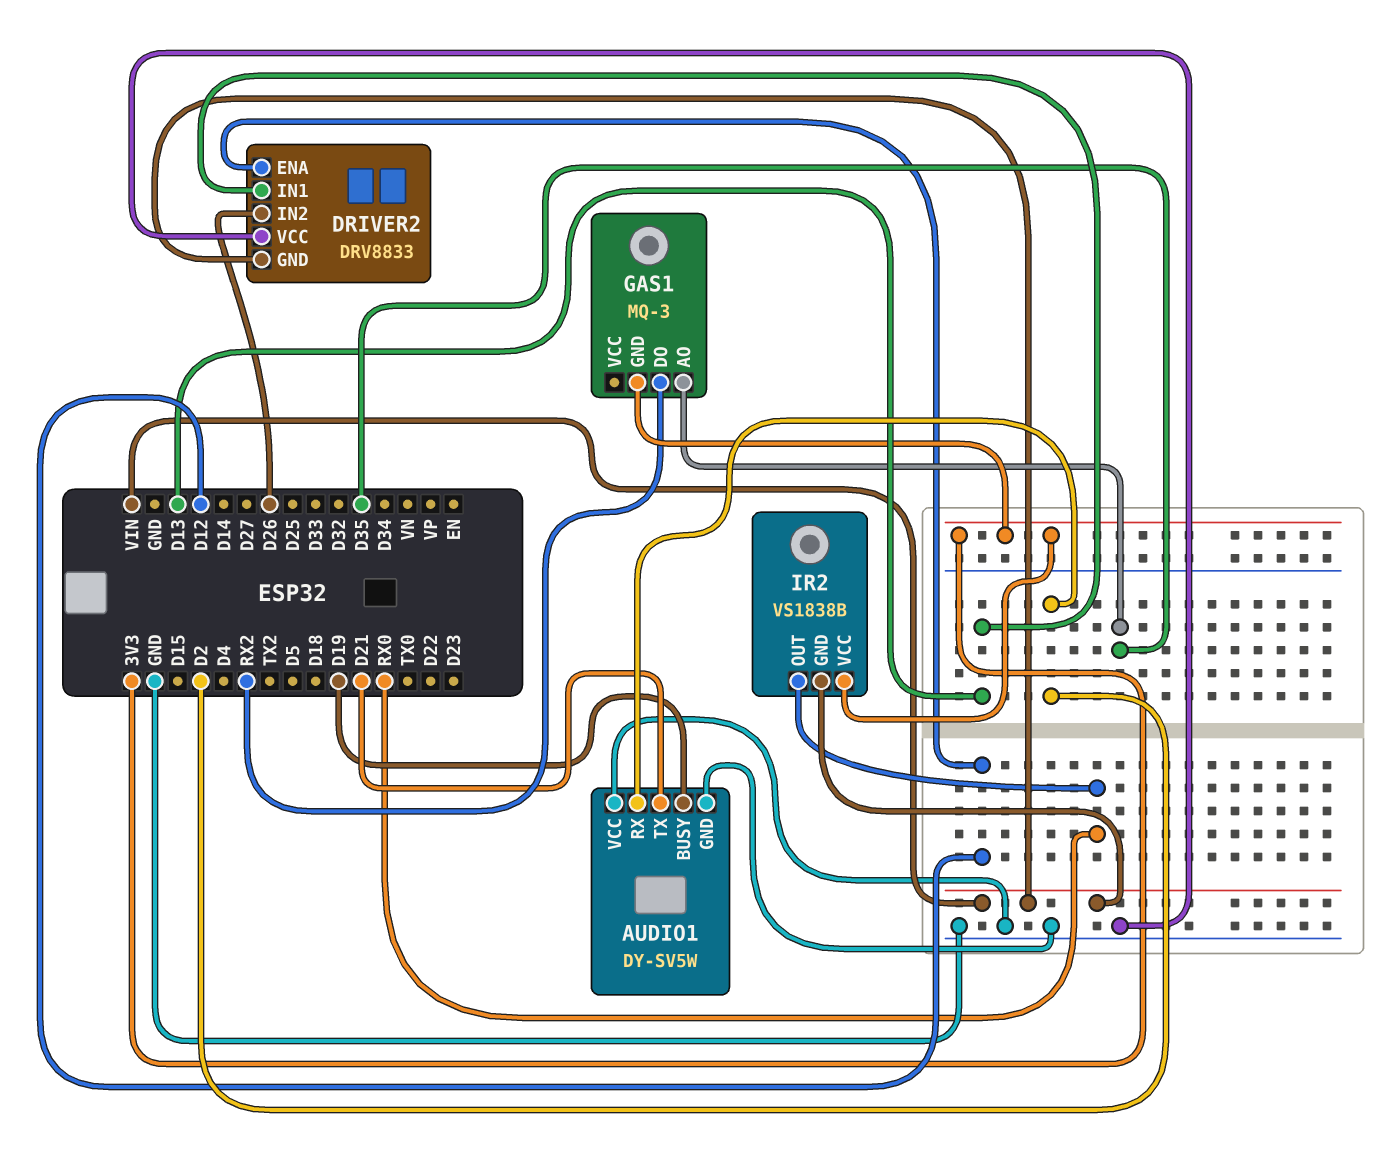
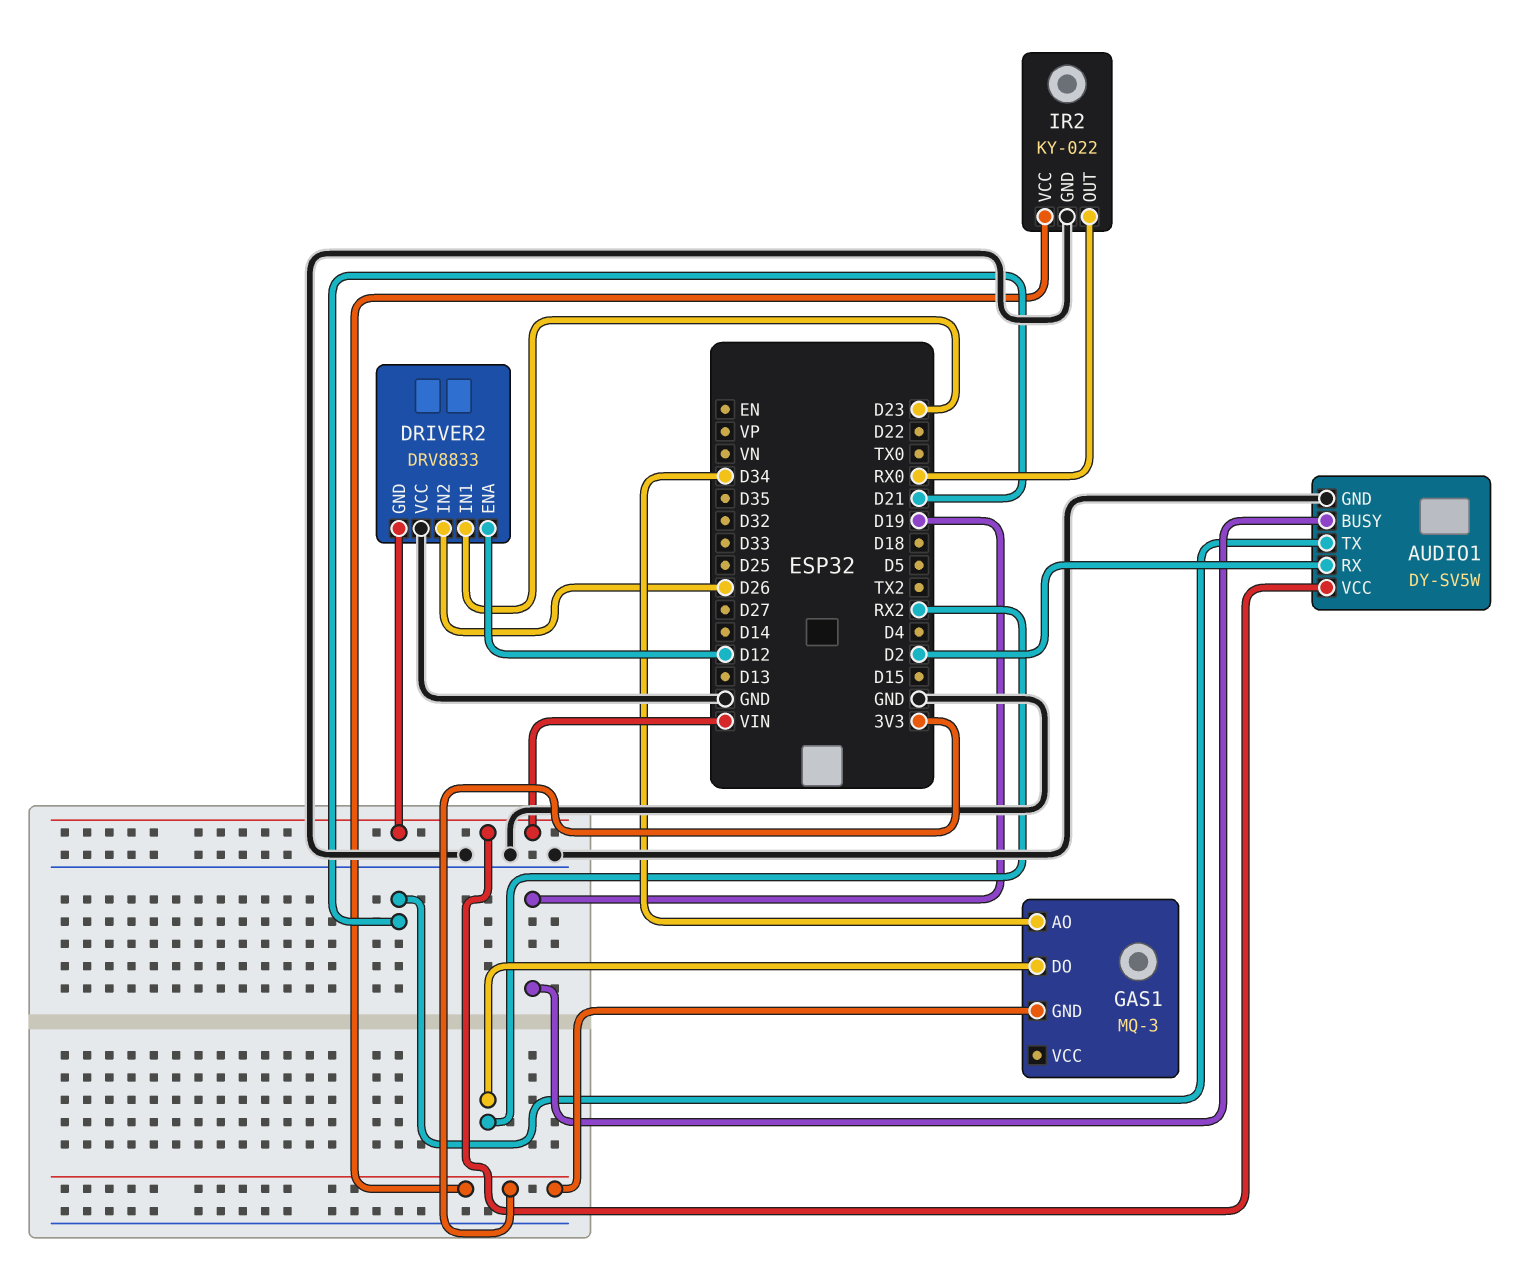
AUDIO1 pin VCC: GND -> VIN
DRIVER2 pin IN1: D13 -> D23
GAS1 pin AO: D35 -> D34
IR2: VS1838B -> KY-022
IR2 pin GND: VIN -> GND

